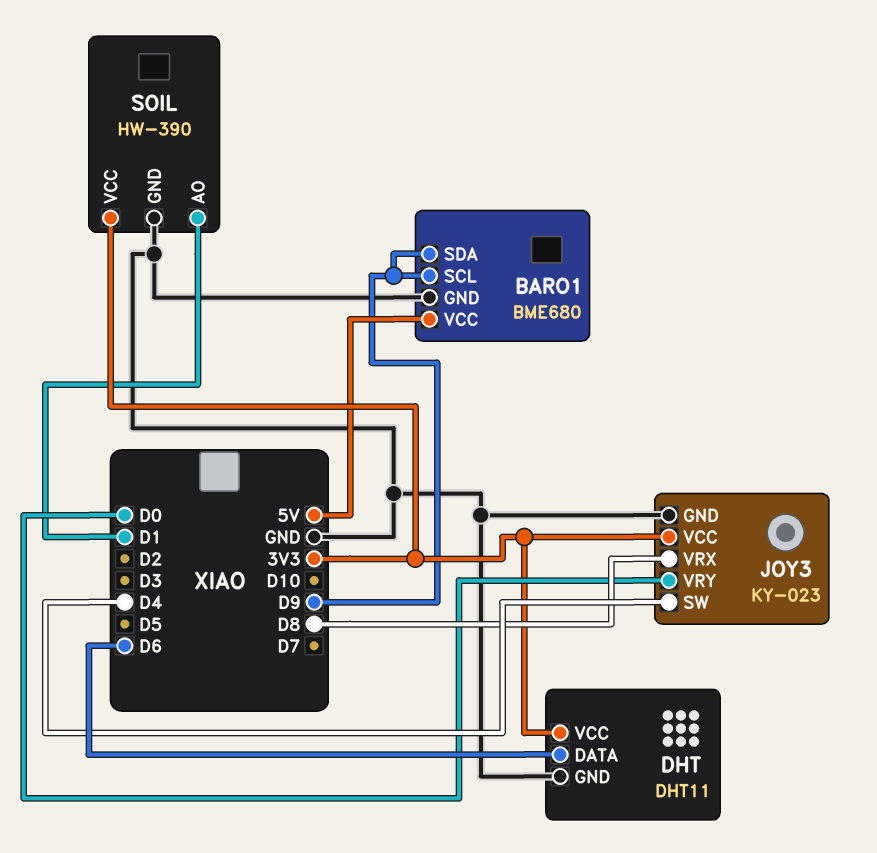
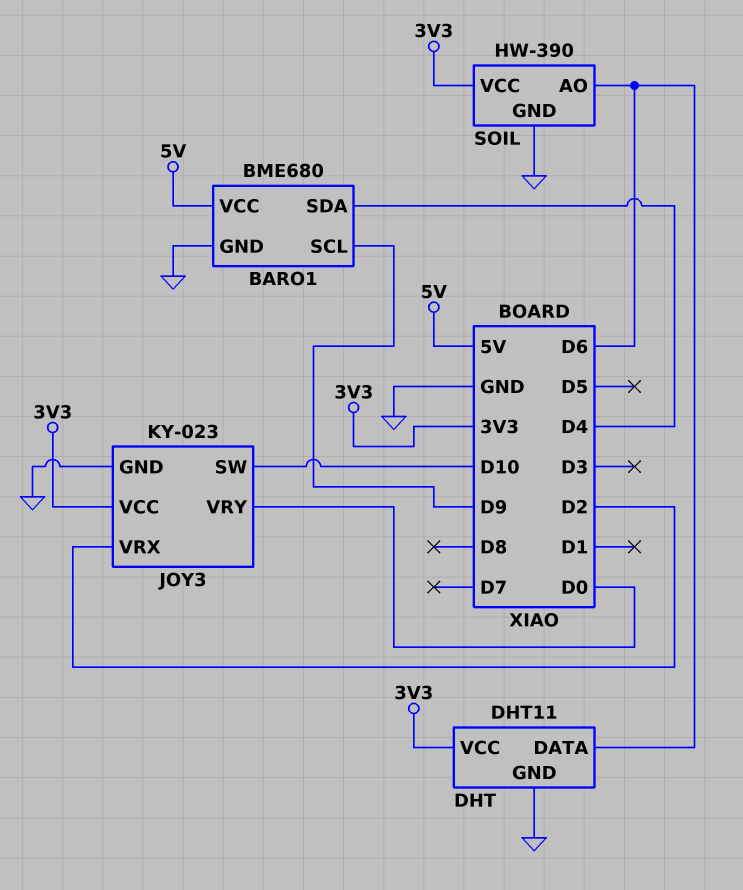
BARO1 pin SDA: D9 -> D4
JOY3 pin SW: D4 -> D10
JOY3 pin VRX: D8 -> D2
SOIL pin AO: D1 -> D6

